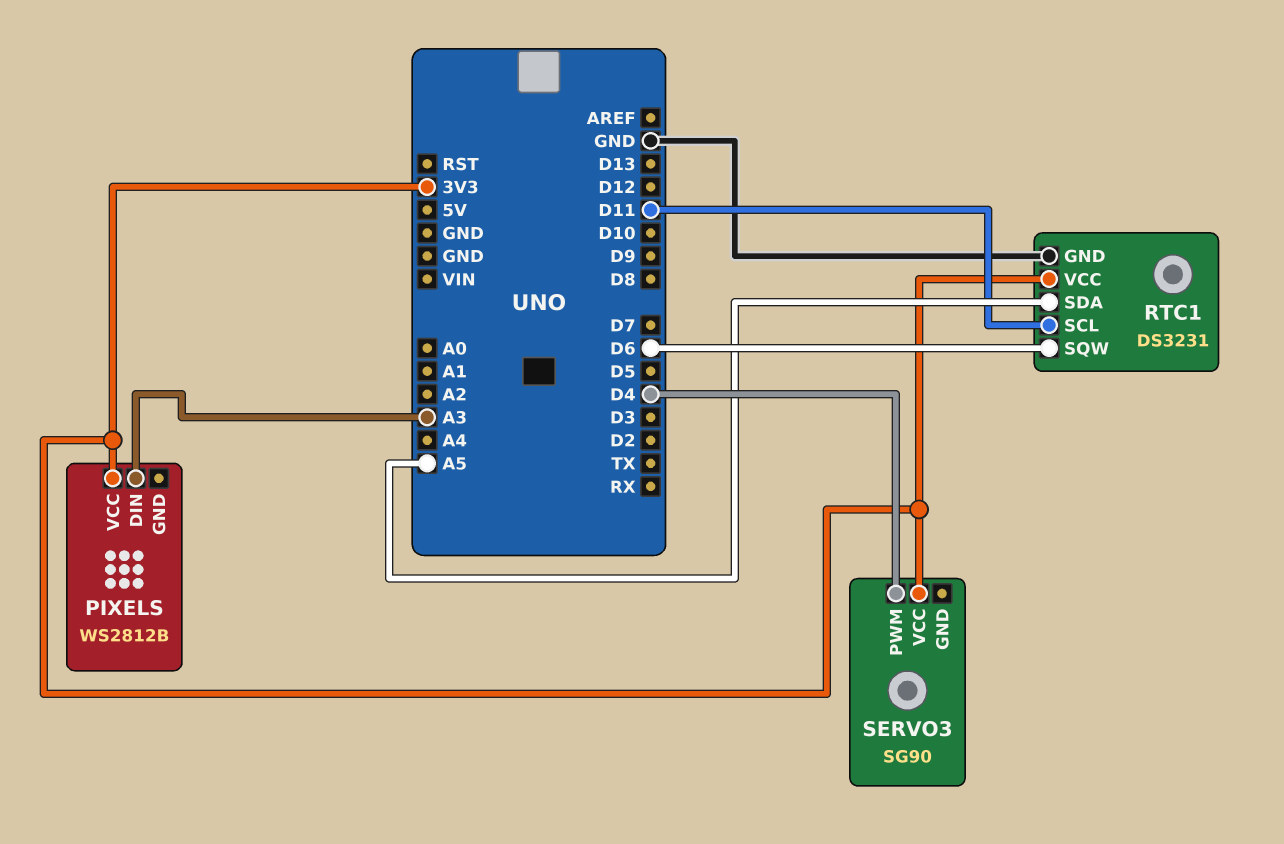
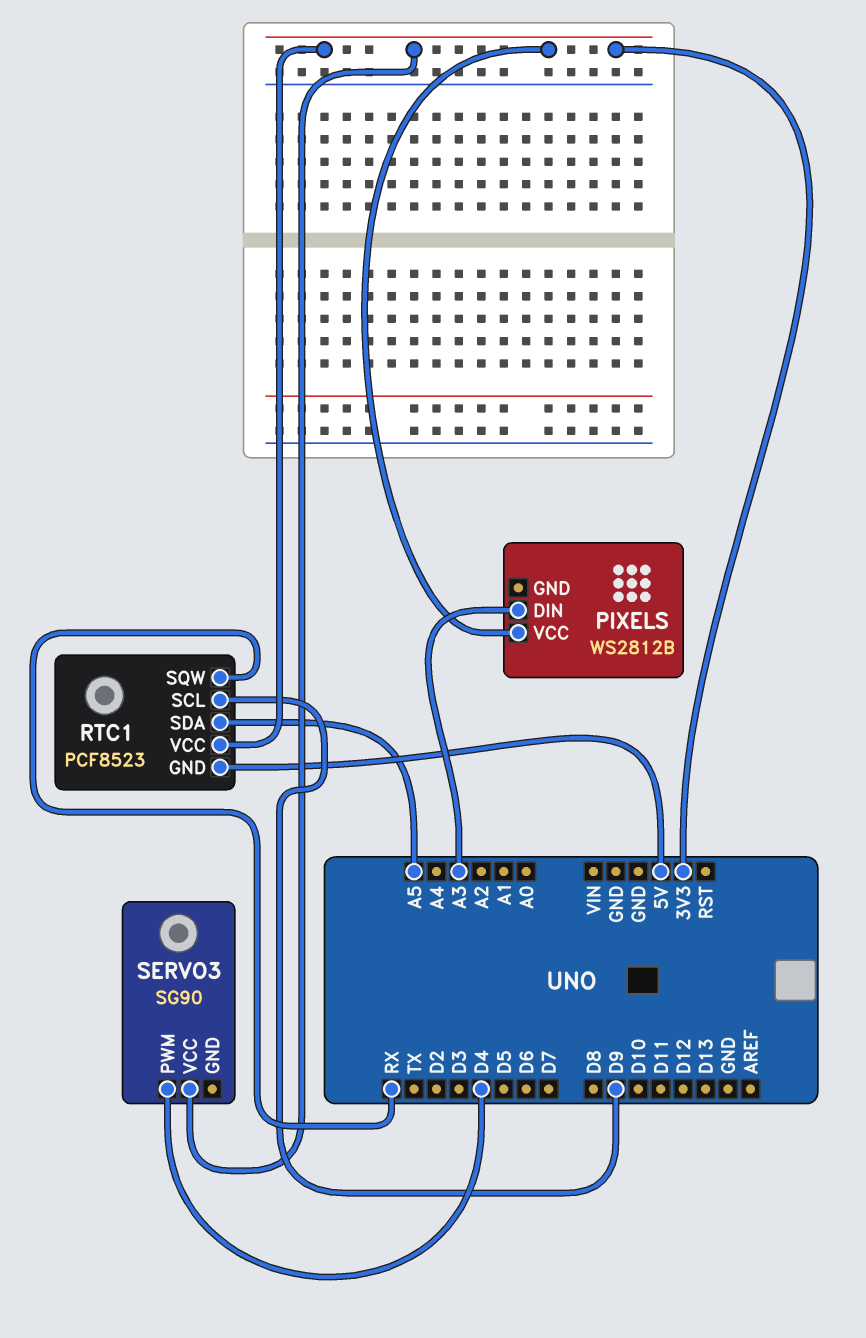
RTC1: DS3231 -> PCF8523
RTC1 pin GND: GND -> 5V
RTC1 pin SCL: D11 -> D9
RTC1 pin SQW: D6 -> RX

